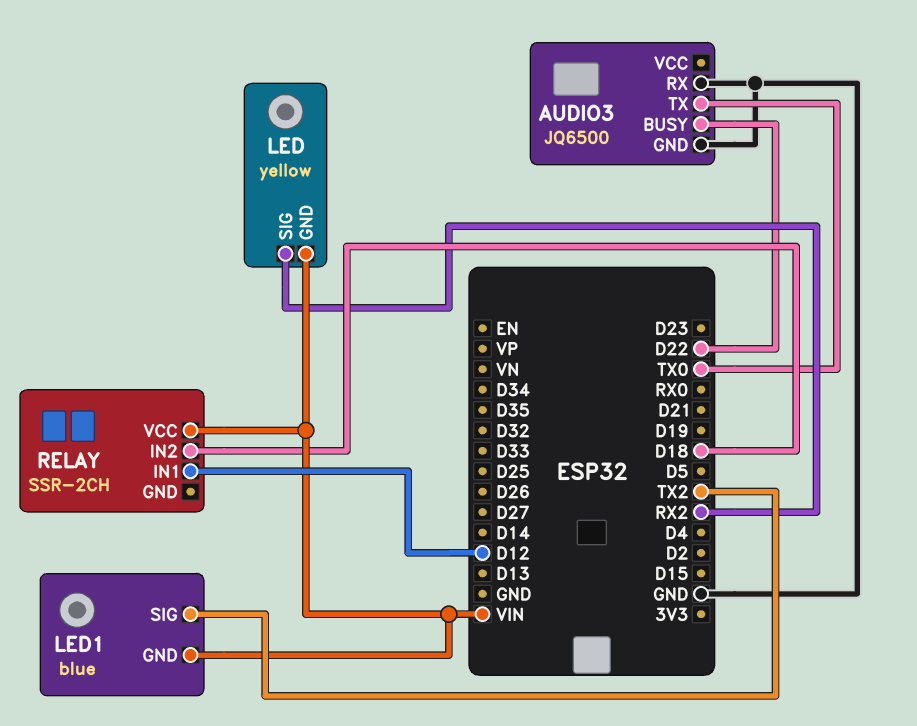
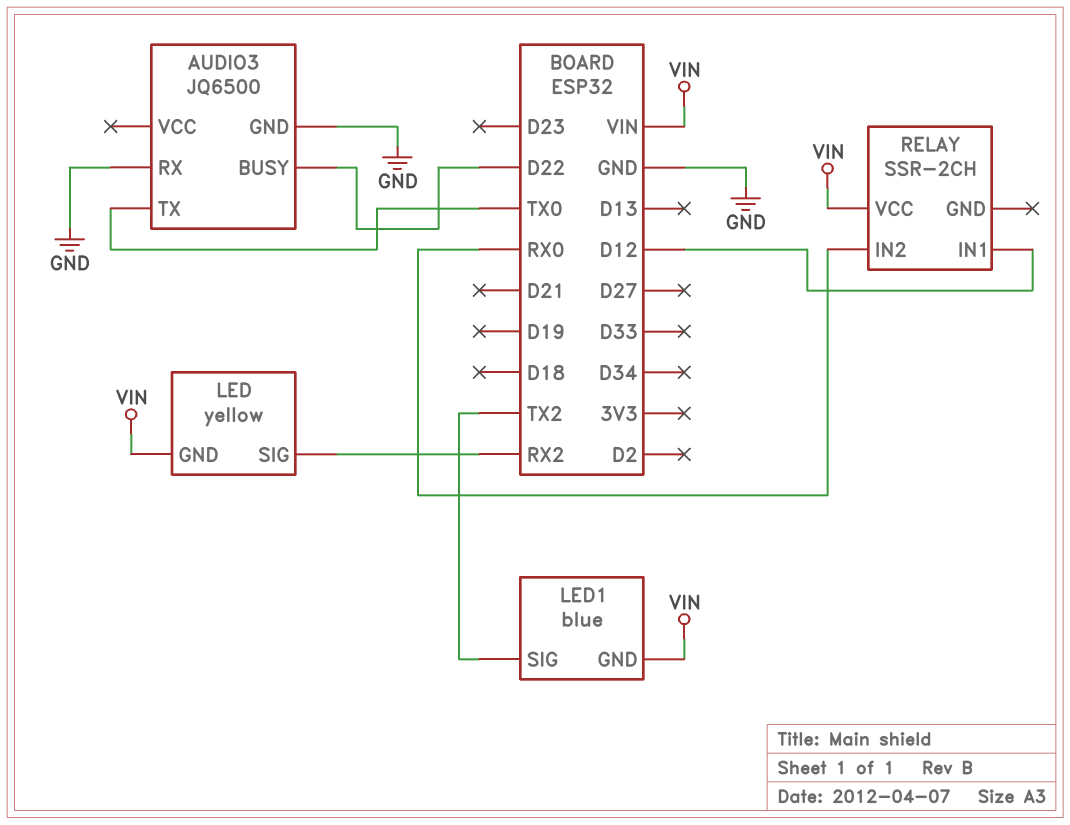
RELAY pin IN2: D18 -> RX0

